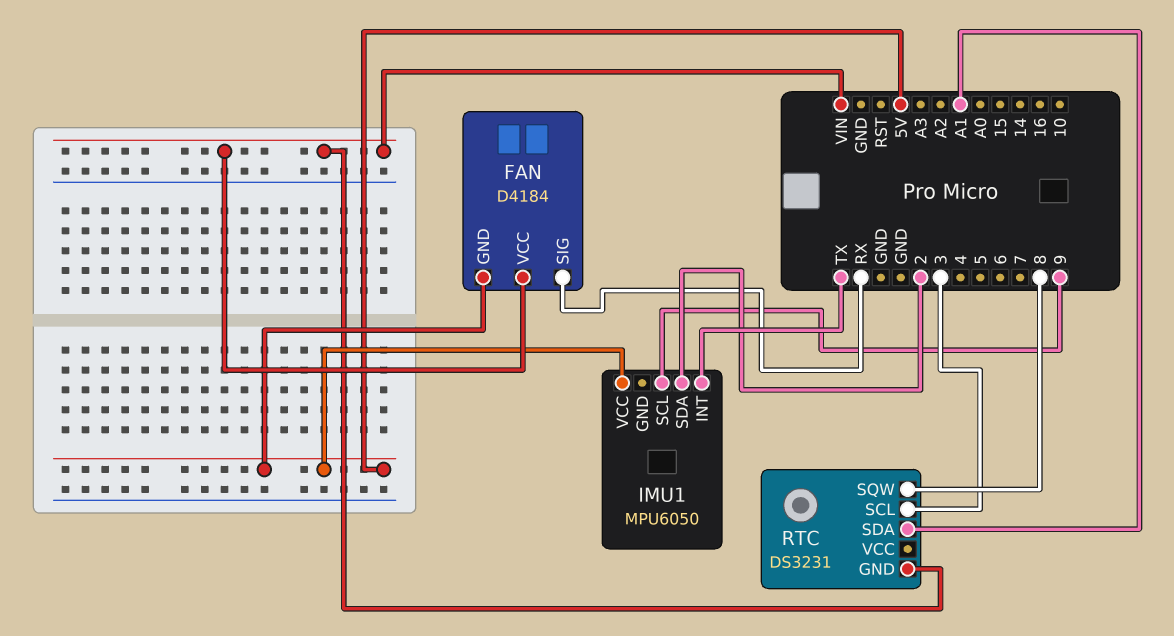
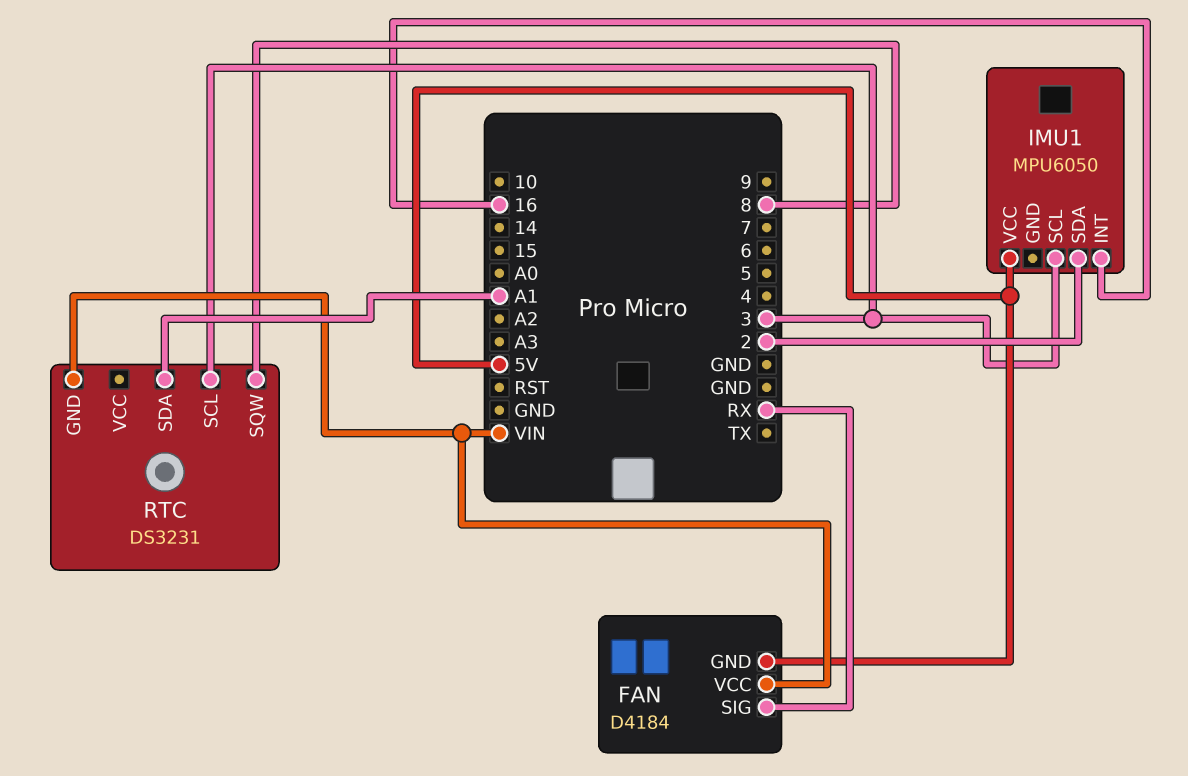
IMU1 pin INT: TX -> 16
IMU1 pin SCL: 9 -> 3

